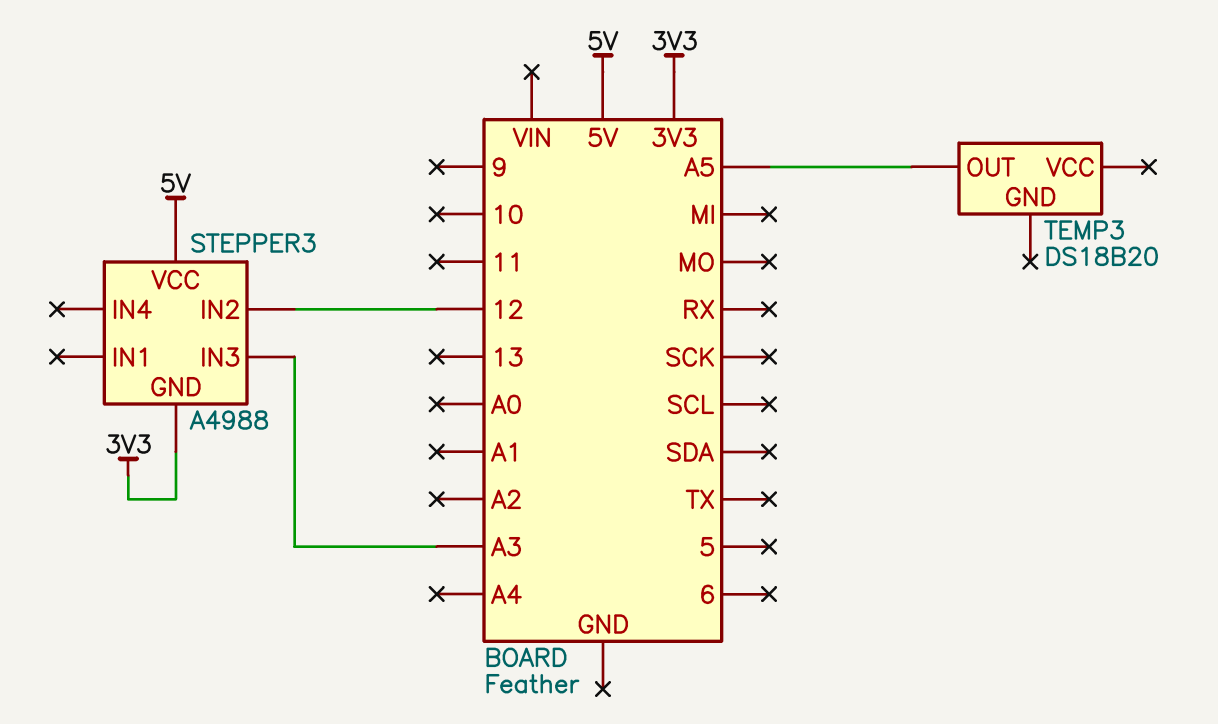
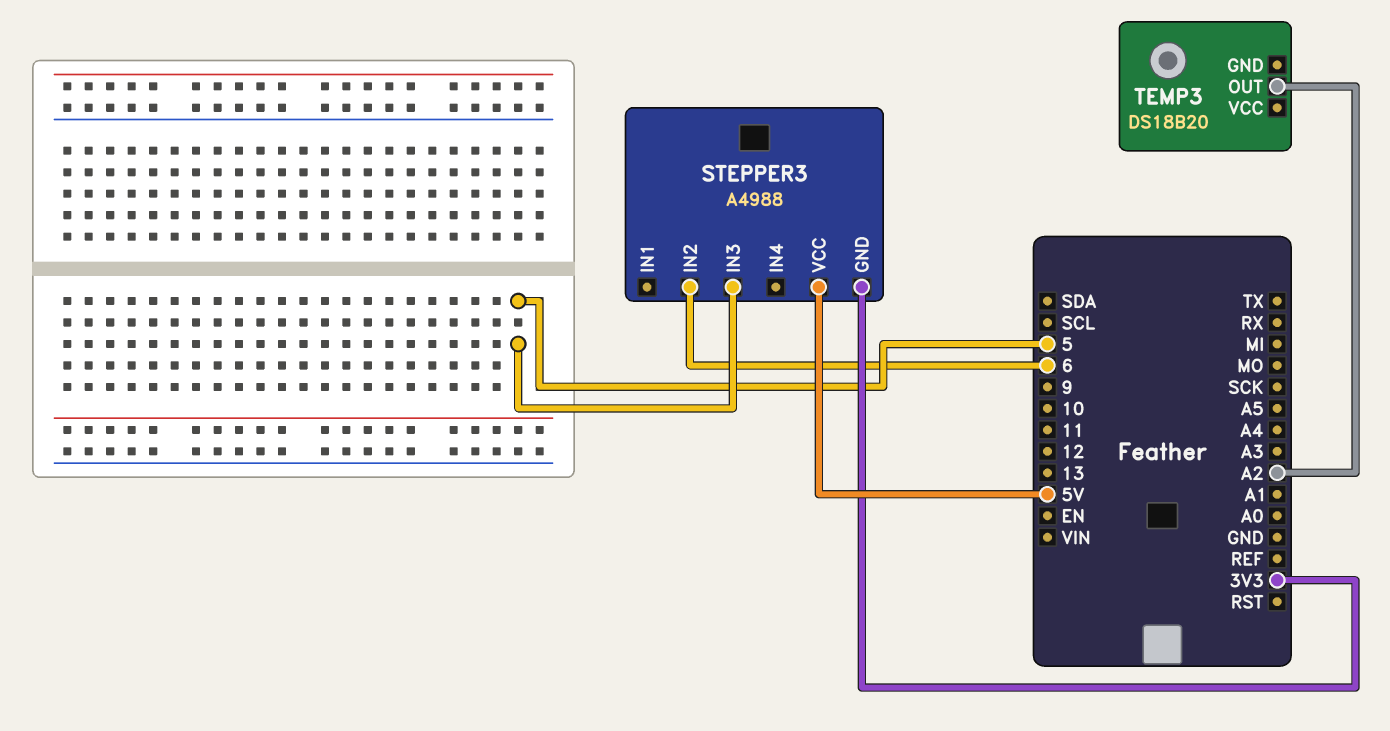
STEPPER3 pin IN2: 12 -> 6
STEPPER3 pin IN3: A3 -> 5
TEMP3 pin OUT: A5 -> A2

